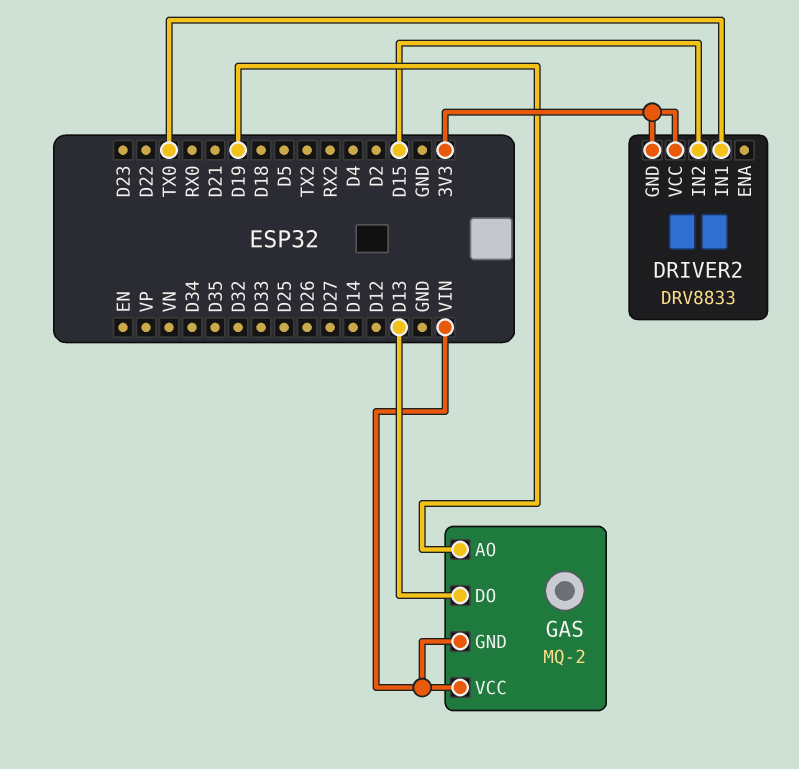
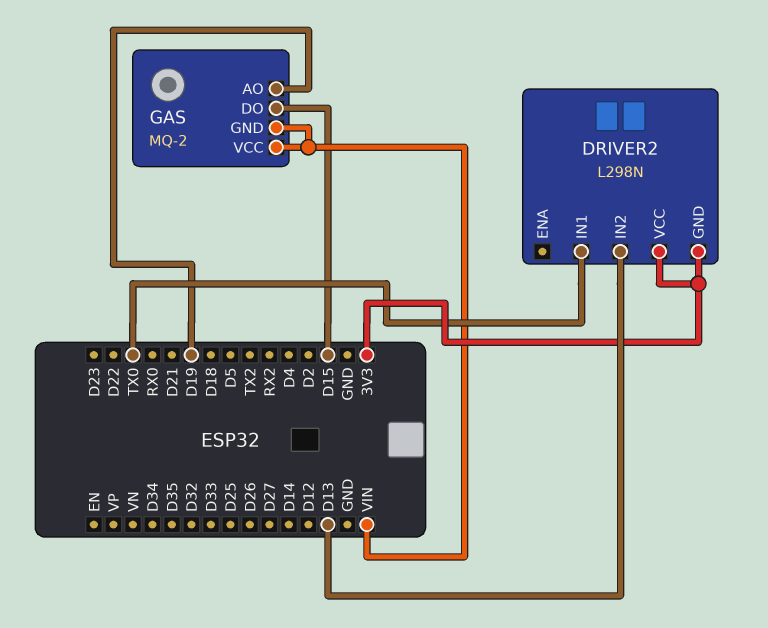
DRIVER2: DRV8833 -> L298N
DRIVER2 pin IN2: D15 -> D13
GAS pin DO: D13 -> D15

